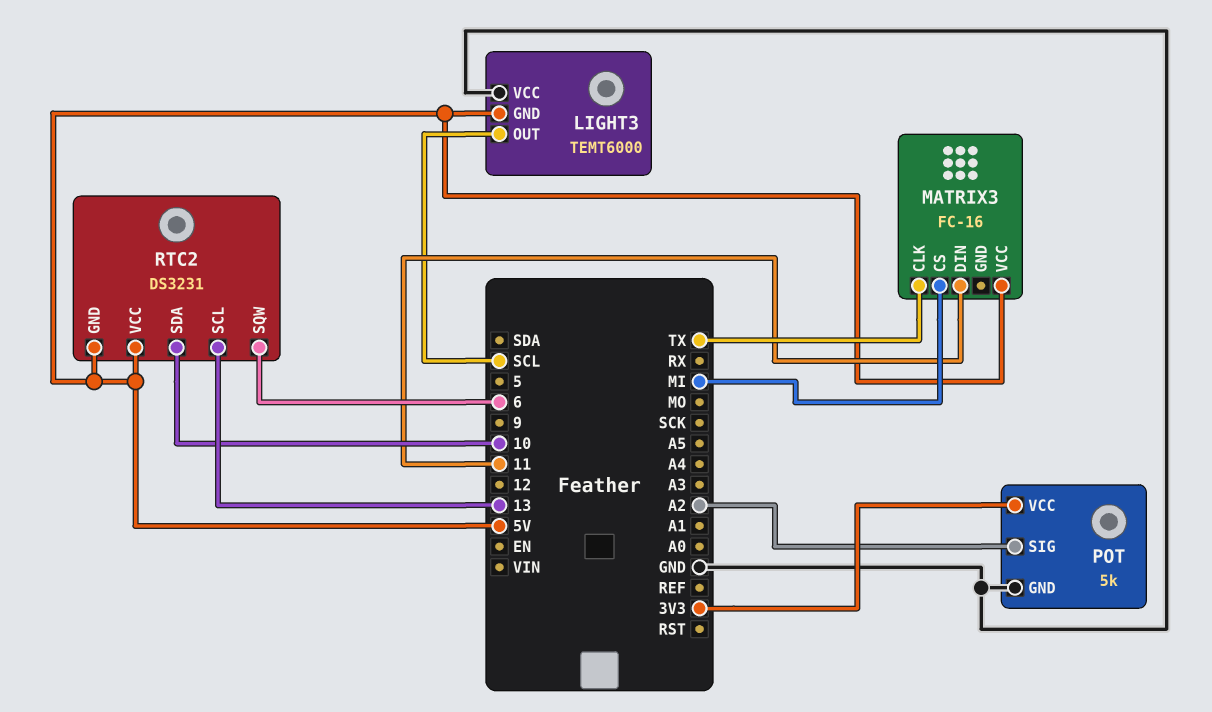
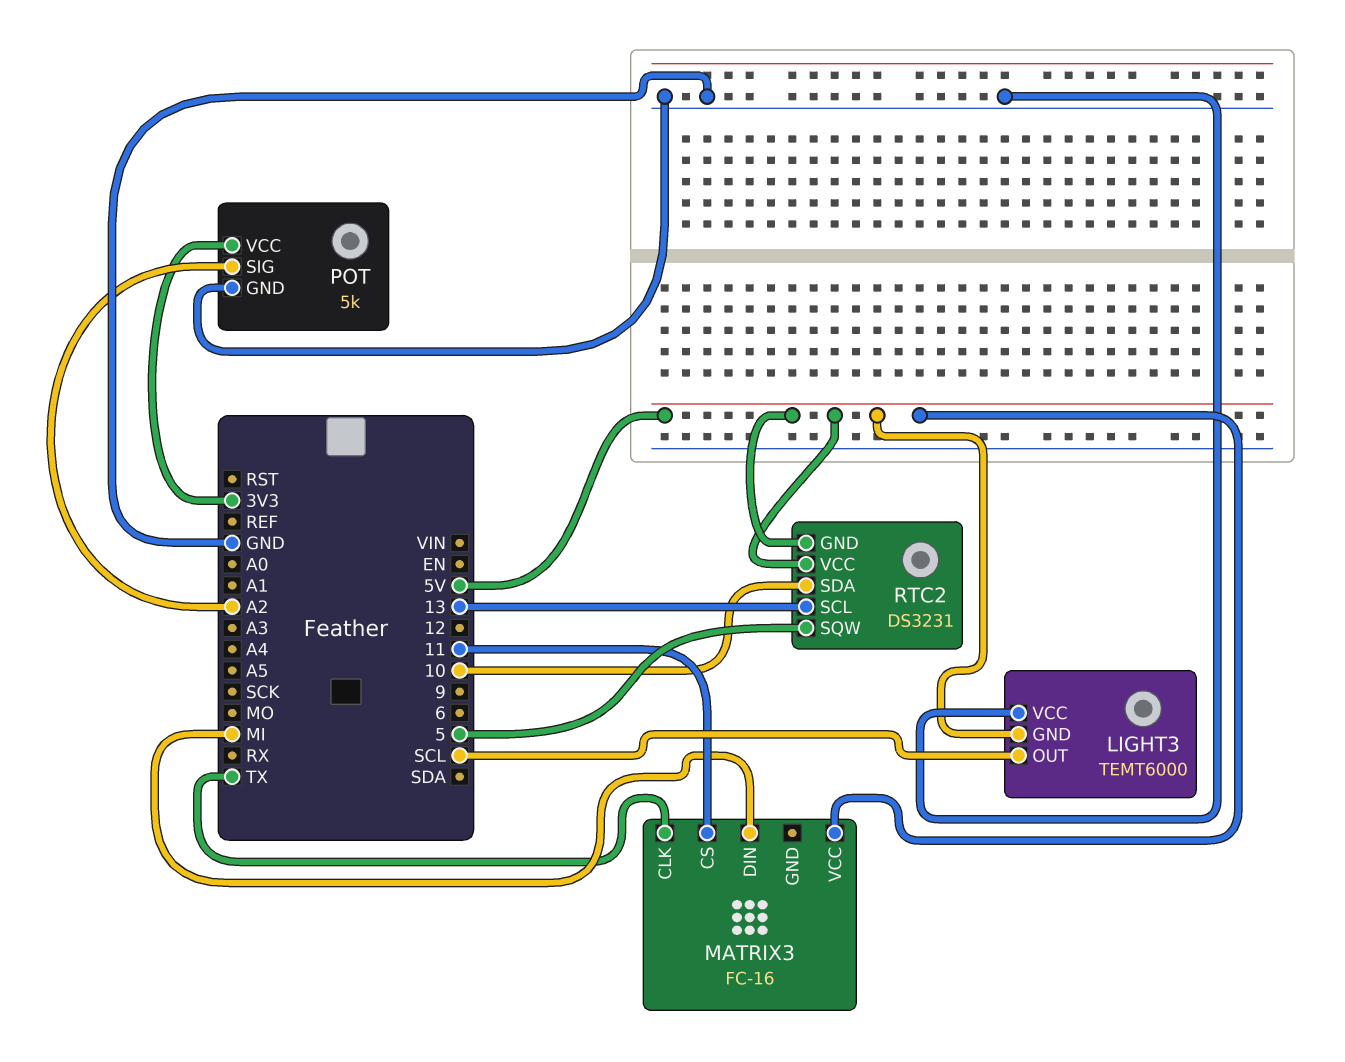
MATRIX3 pin CS: MI -> 11
MATRIX3 pin DIN: 11 -> MI
RTC2 pin SQW: 6 -> 5

